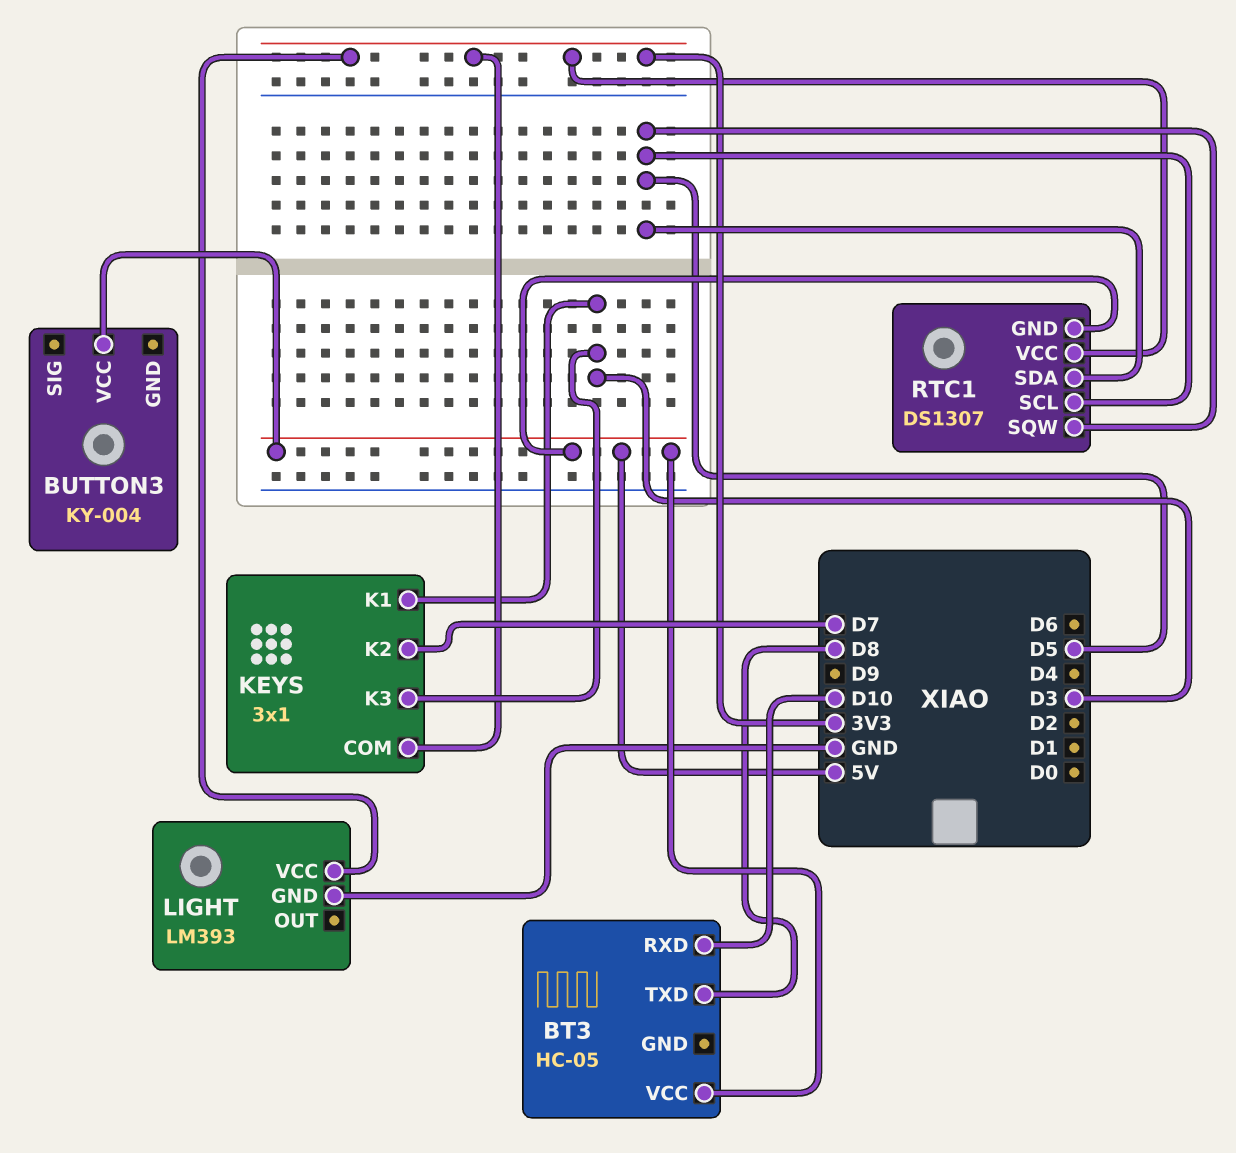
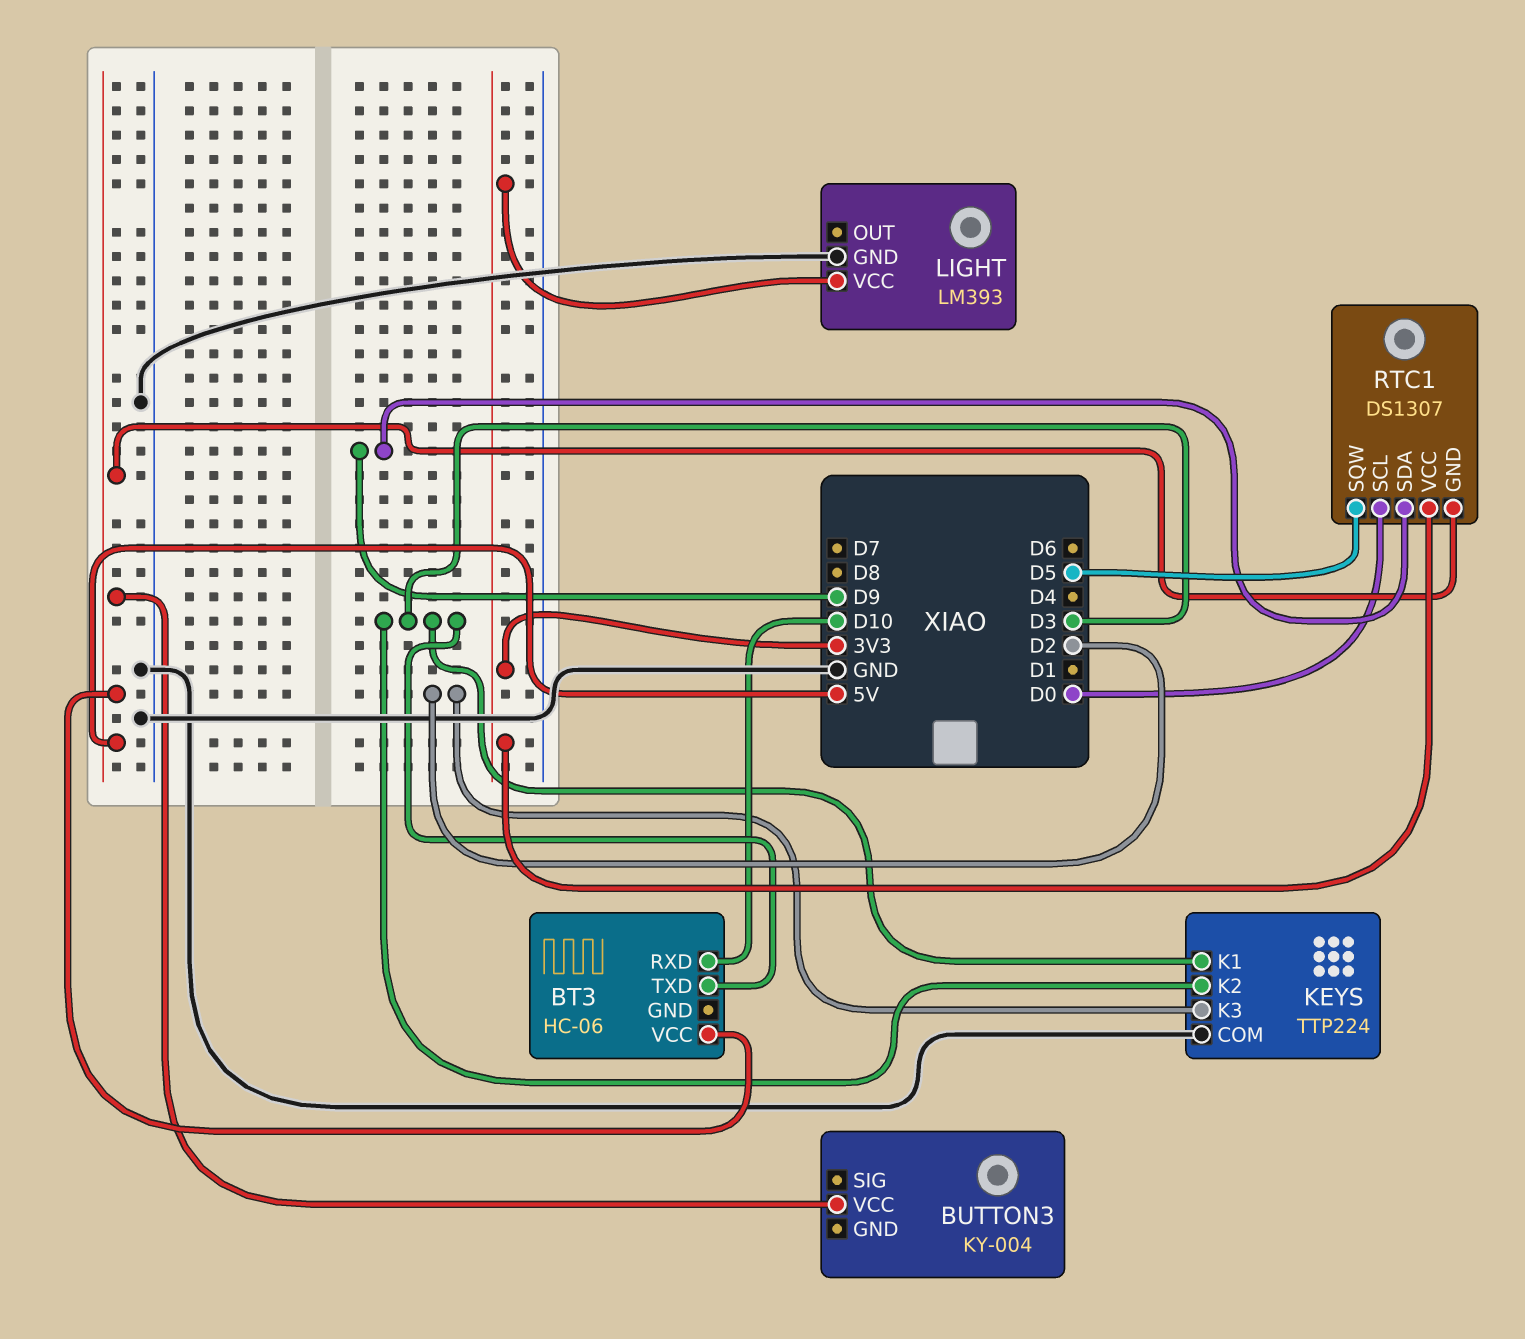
BT3: HC-05 -> HC-06
BT3 pin TXD: D8 -> D3
KEYS: 3x1 -> TTP224
KEYS pin COM: 3V3 -> GND
KEYS pin K2: D7 -> D3
KEYS pin K3: D3 -> D2
RTC1 pin SCL: D5 -> D0
RTC1 pin SDA: D5 -> D9

